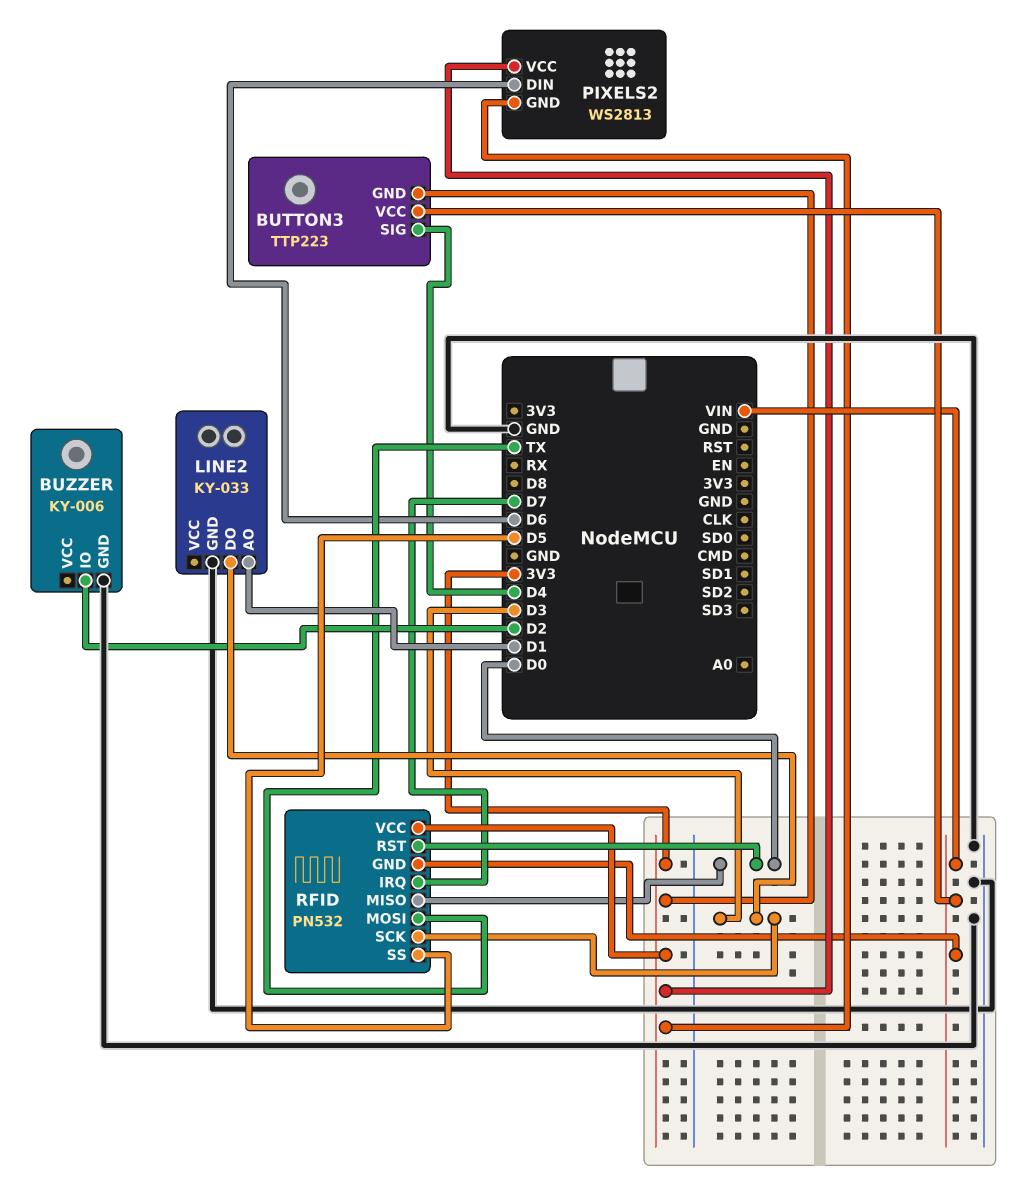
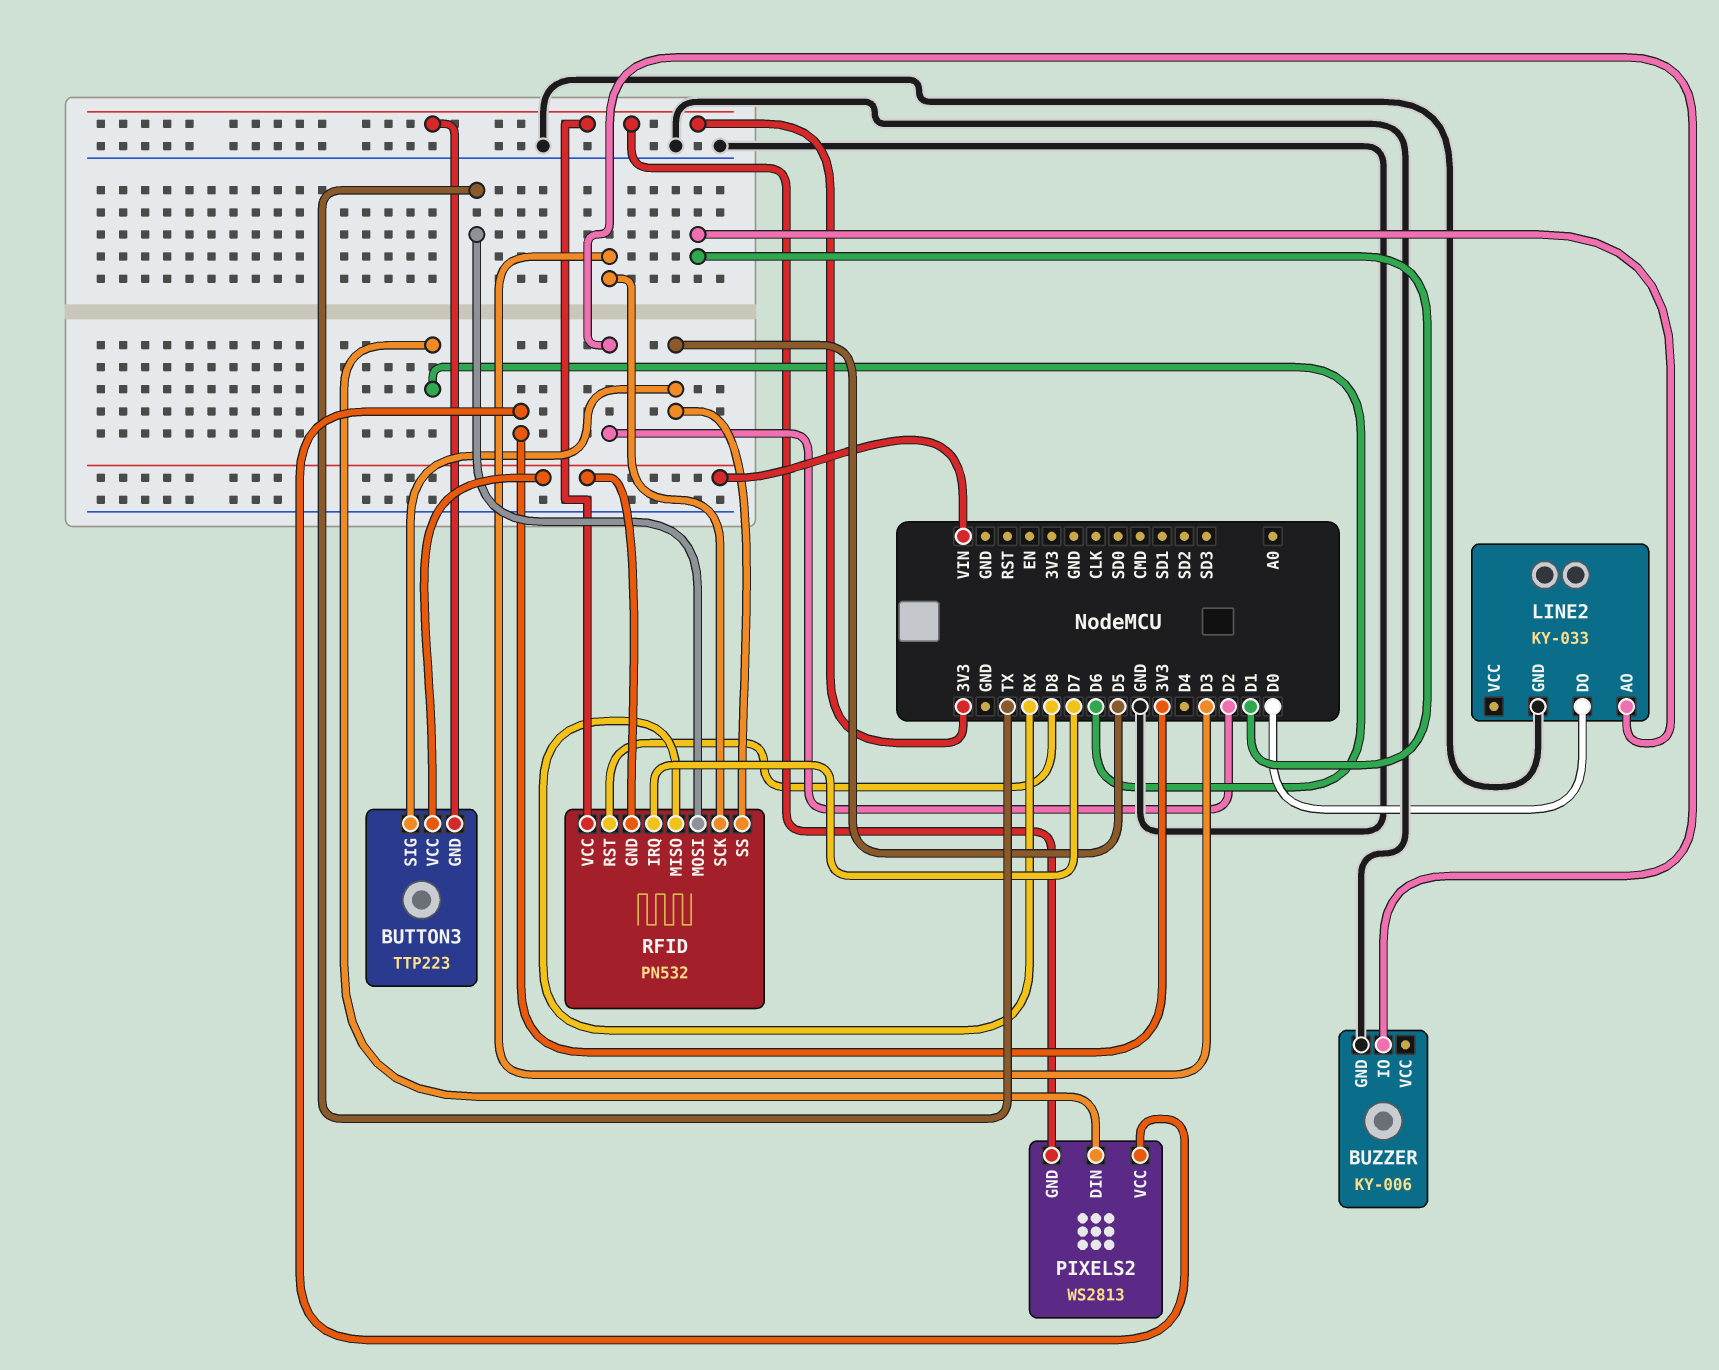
BUTTON3 pin SIG: D4 -> D5
LINE2 pin DO: D3 -> D0
RFID pin MISO: D0 -> RX
RFID pin RST: D0 -> D8

